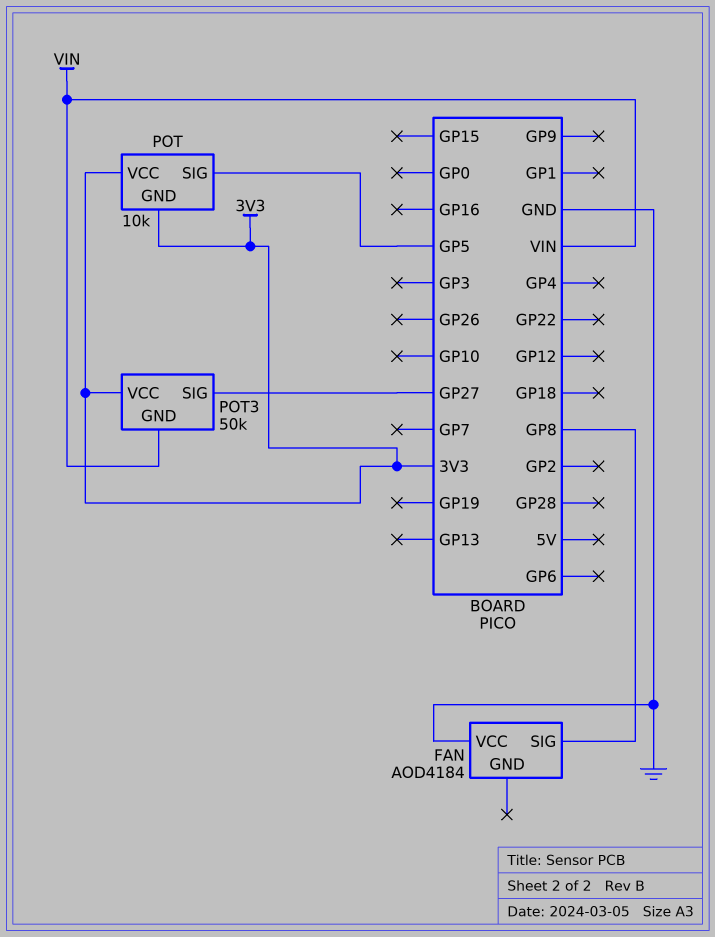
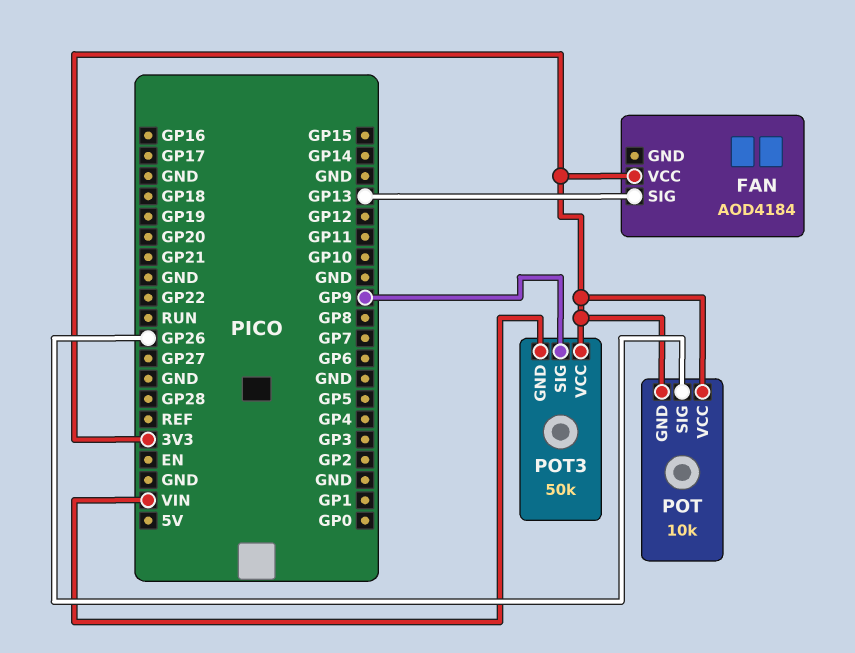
FAN pin SIG: GP8 -> GP13
FAN pin VCC: GND -> 3V3
POT pin SIG: GP5 -> GP26
POT3 pin SIG: GP27 -> GP9

